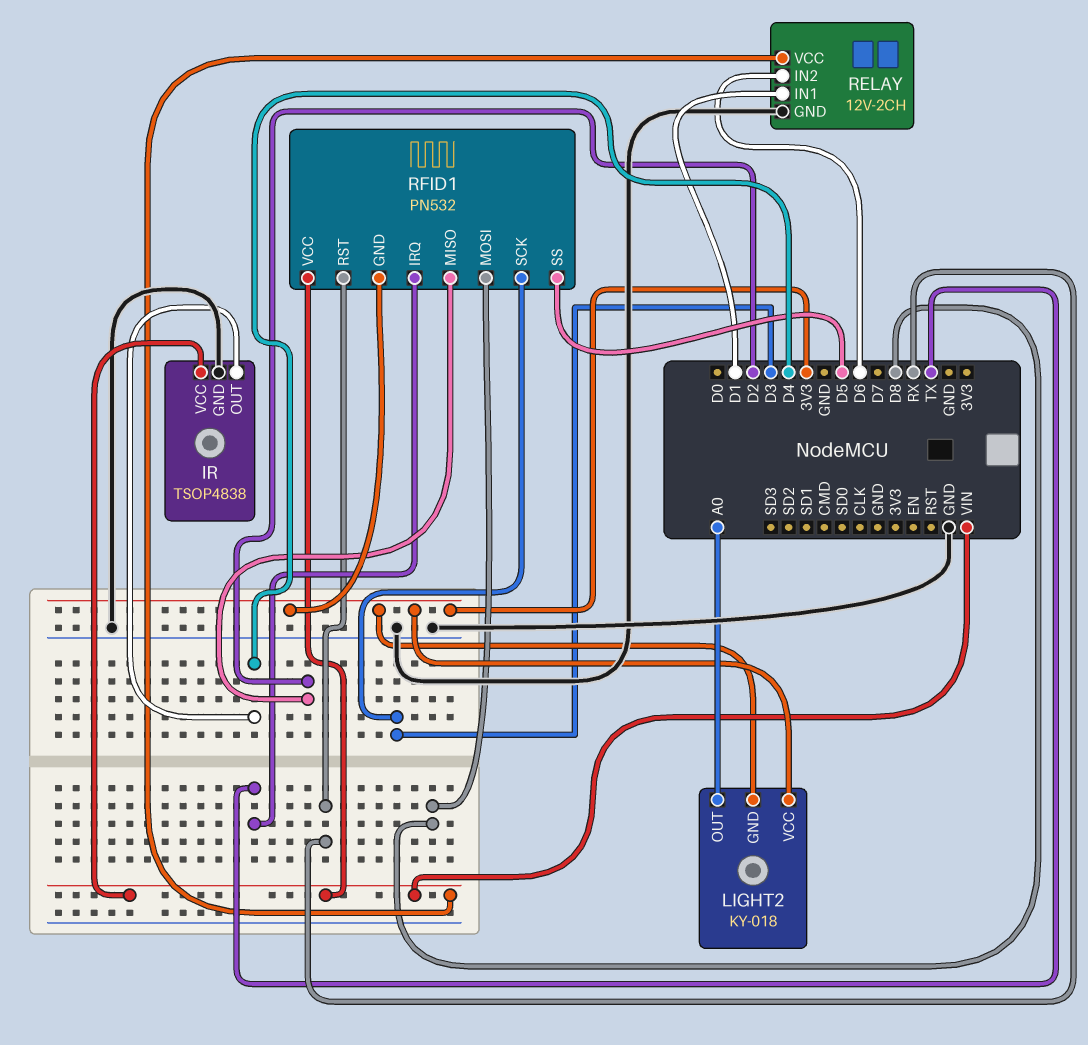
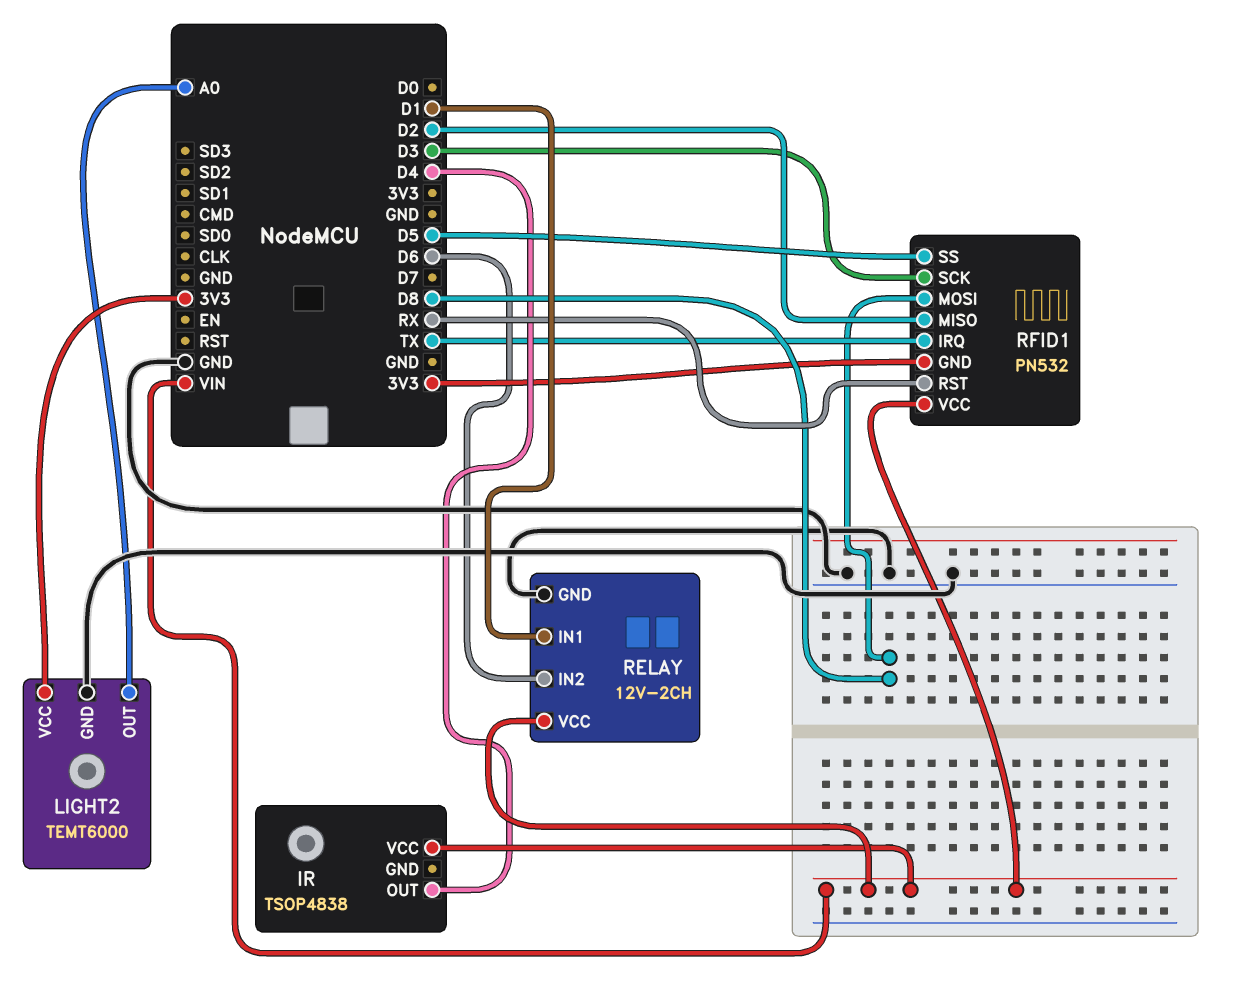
IR pin GND: GND -> none
LIGHT2: KY-018 -> TEMT6000
LIGHT2 pin GND: 3V3 -> GND

